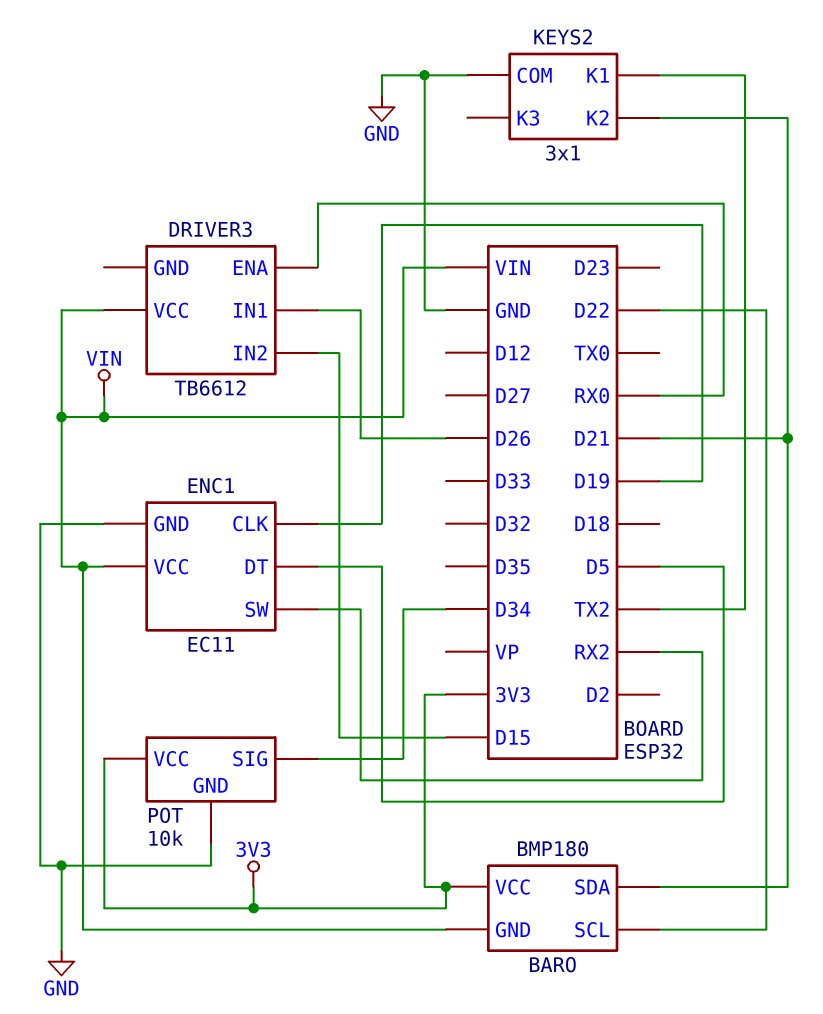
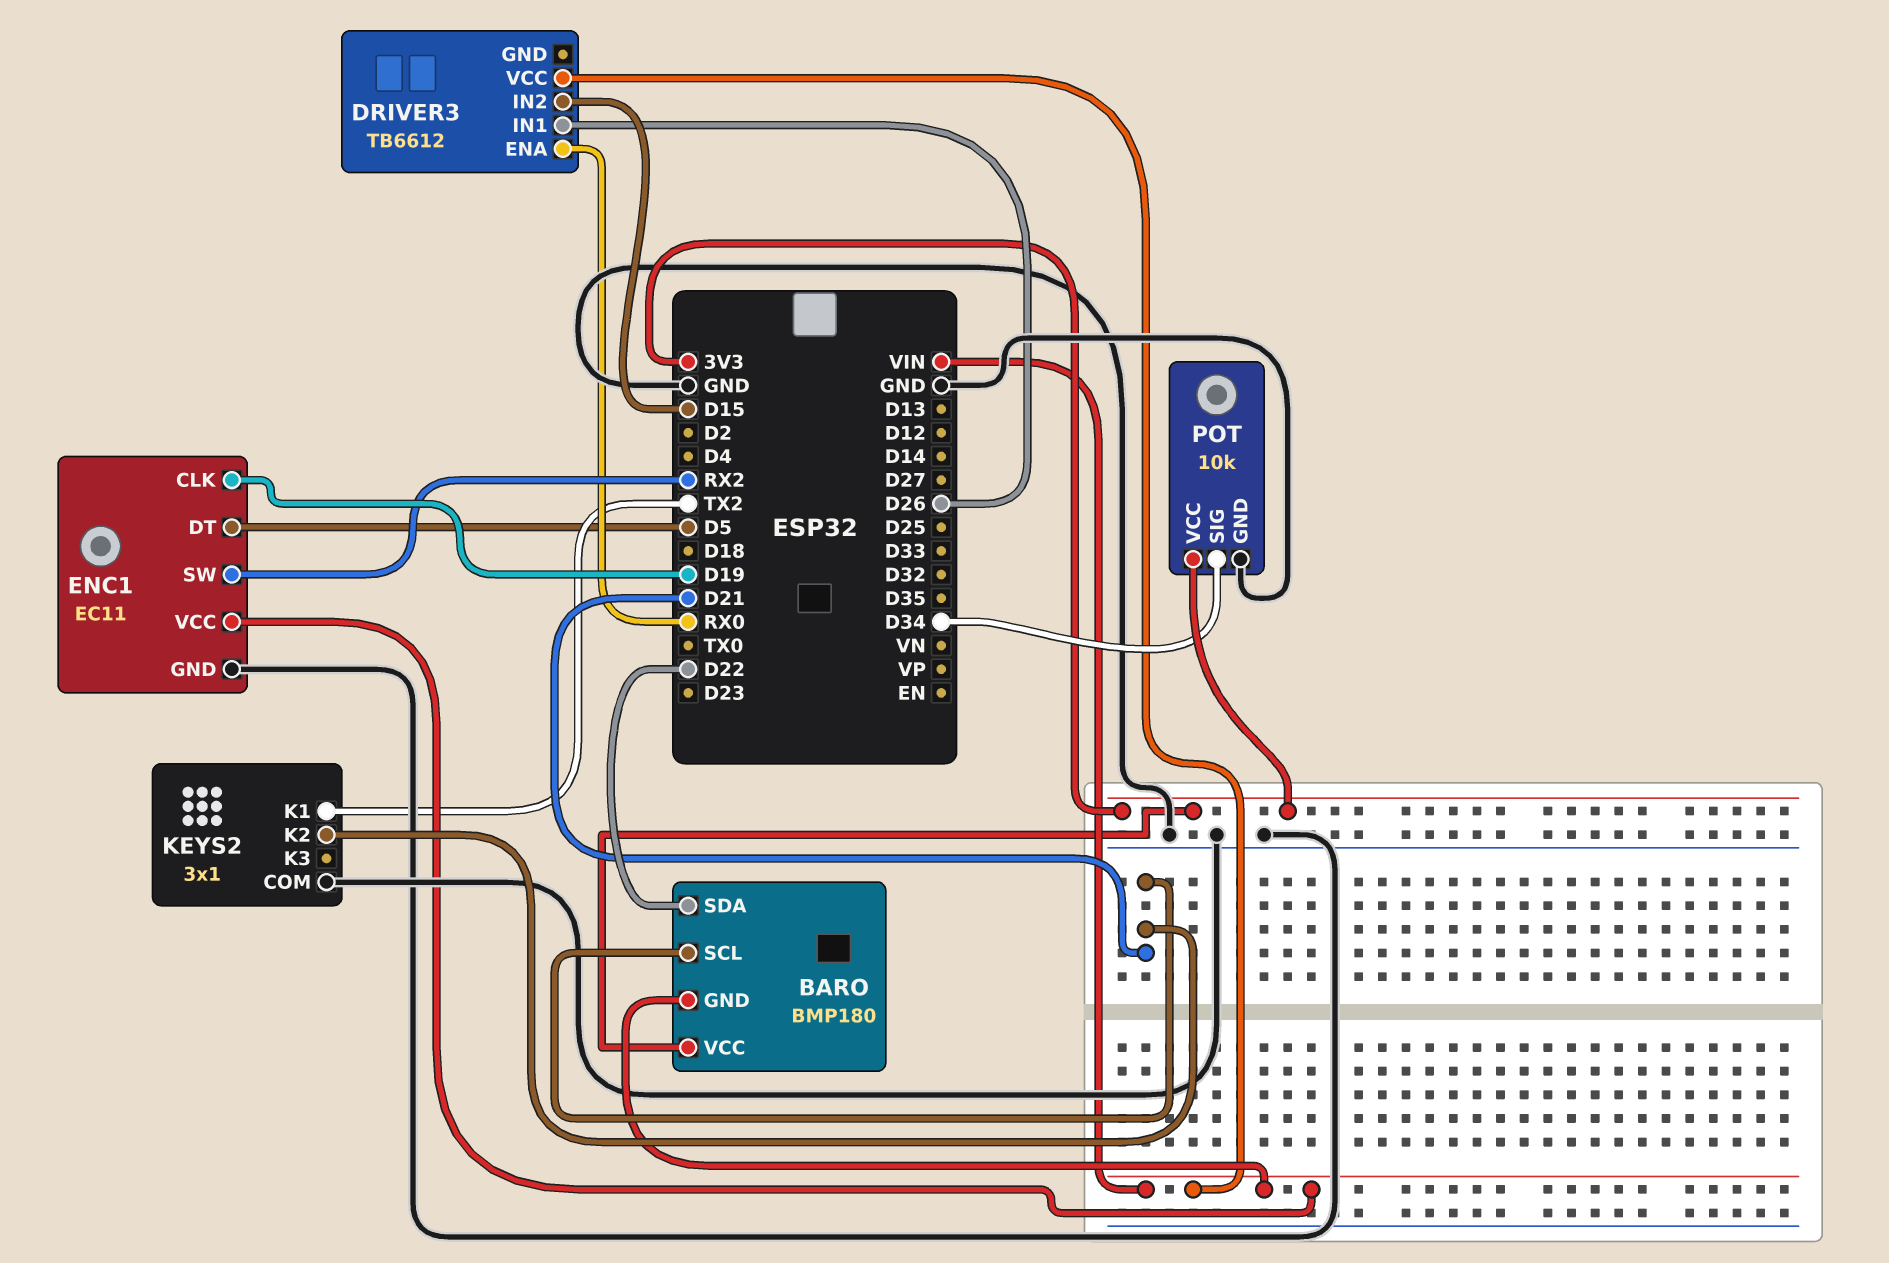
BARO pin SCL: D22 -> D21
BARO pin SDA: D21 -> D22

